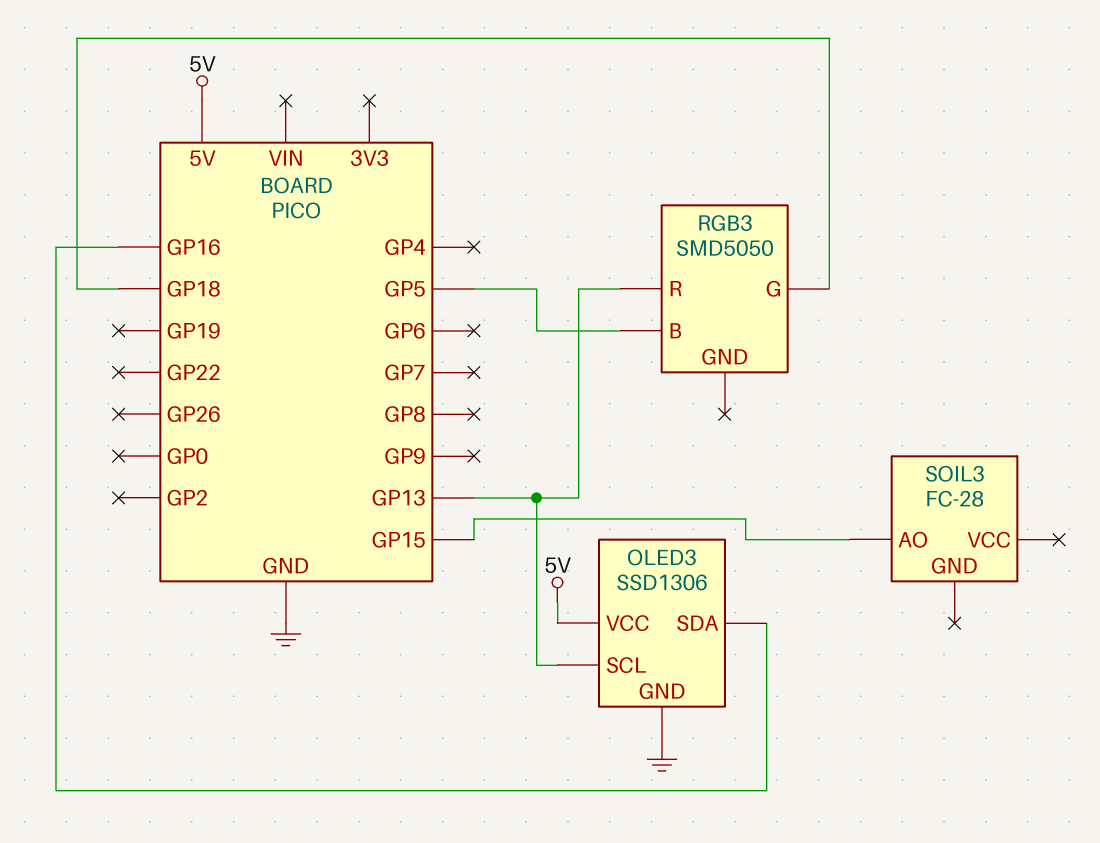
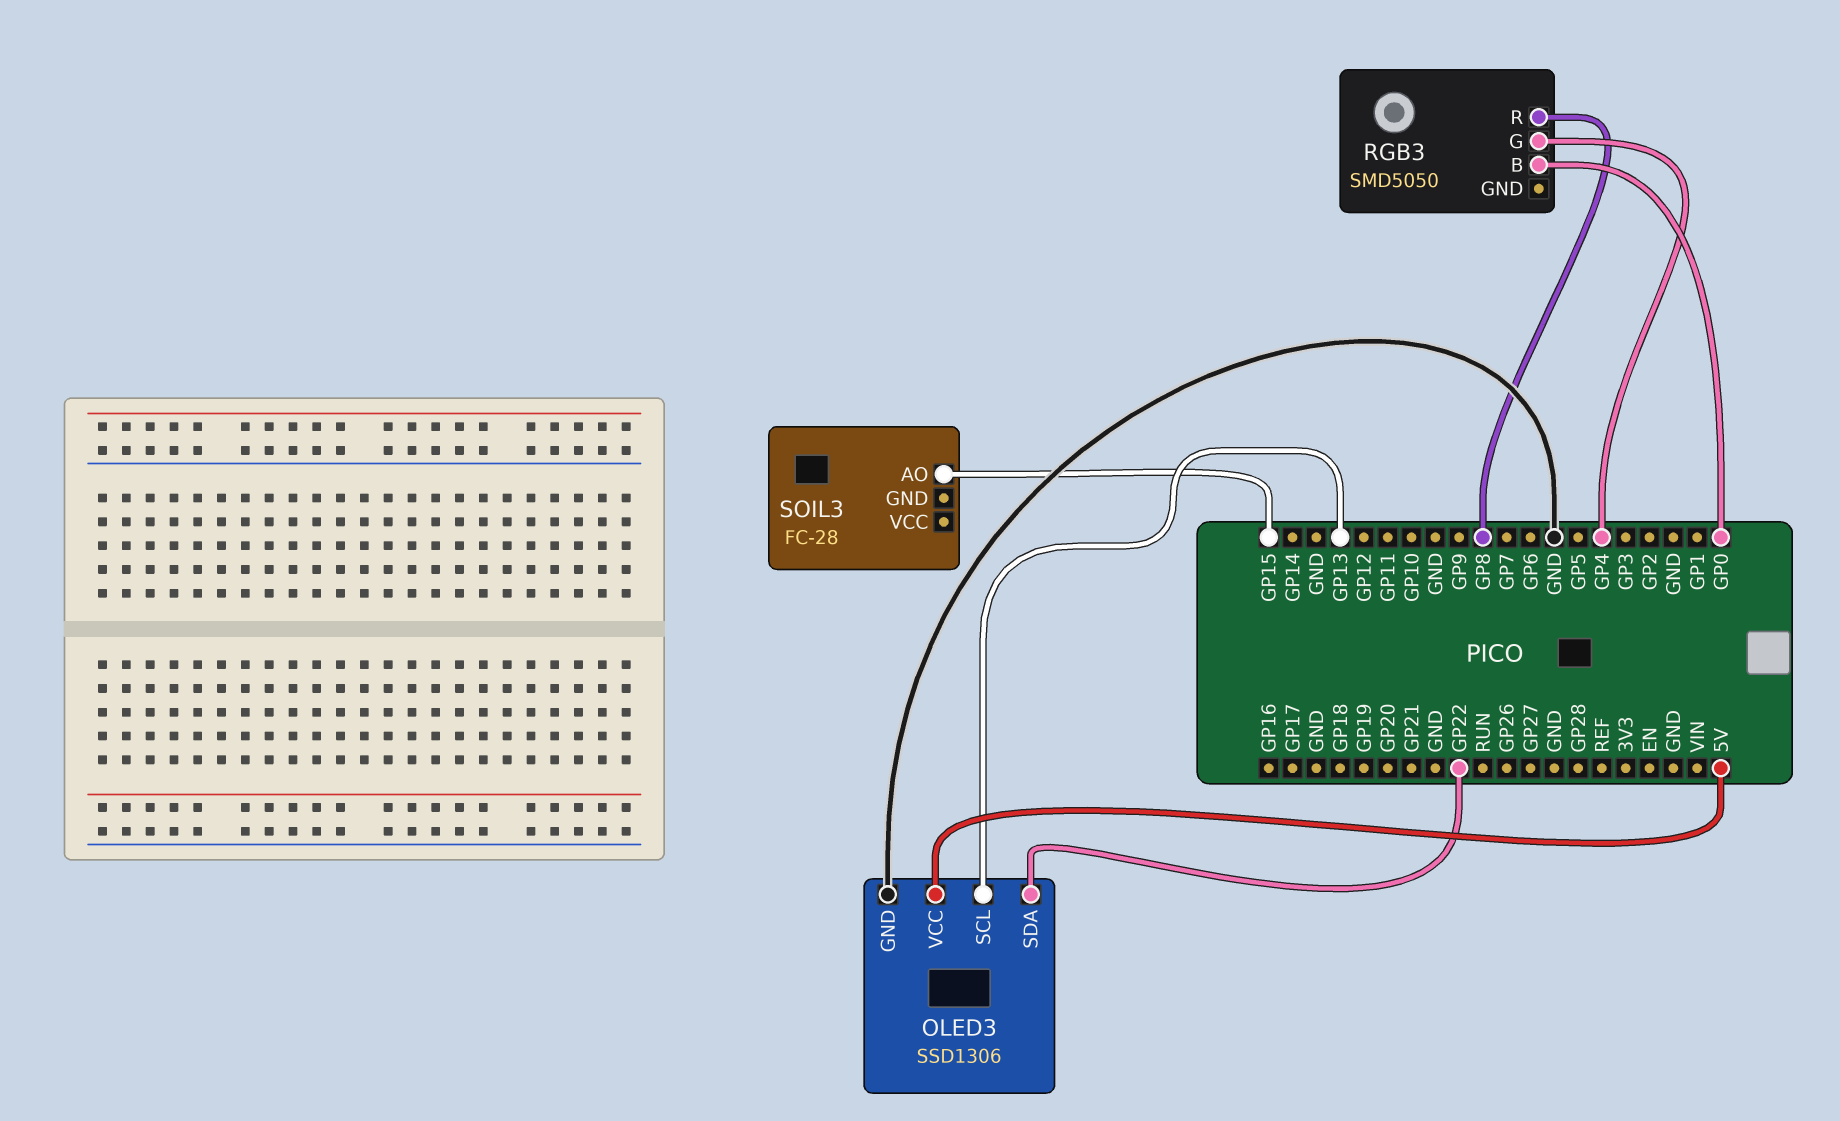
OLED3 pin SDA: GP16 -> GP22
RGB3 pin B: GP5 -> GP0
RGB3 pin G: GP18 -> GP4
RGB3 pin R: GP13 -> GP8

